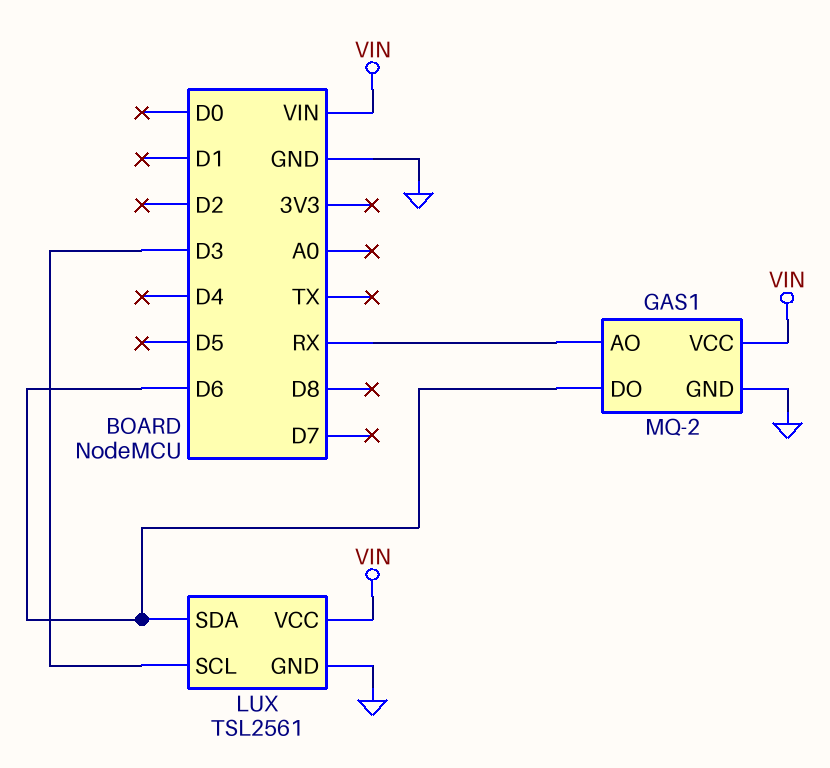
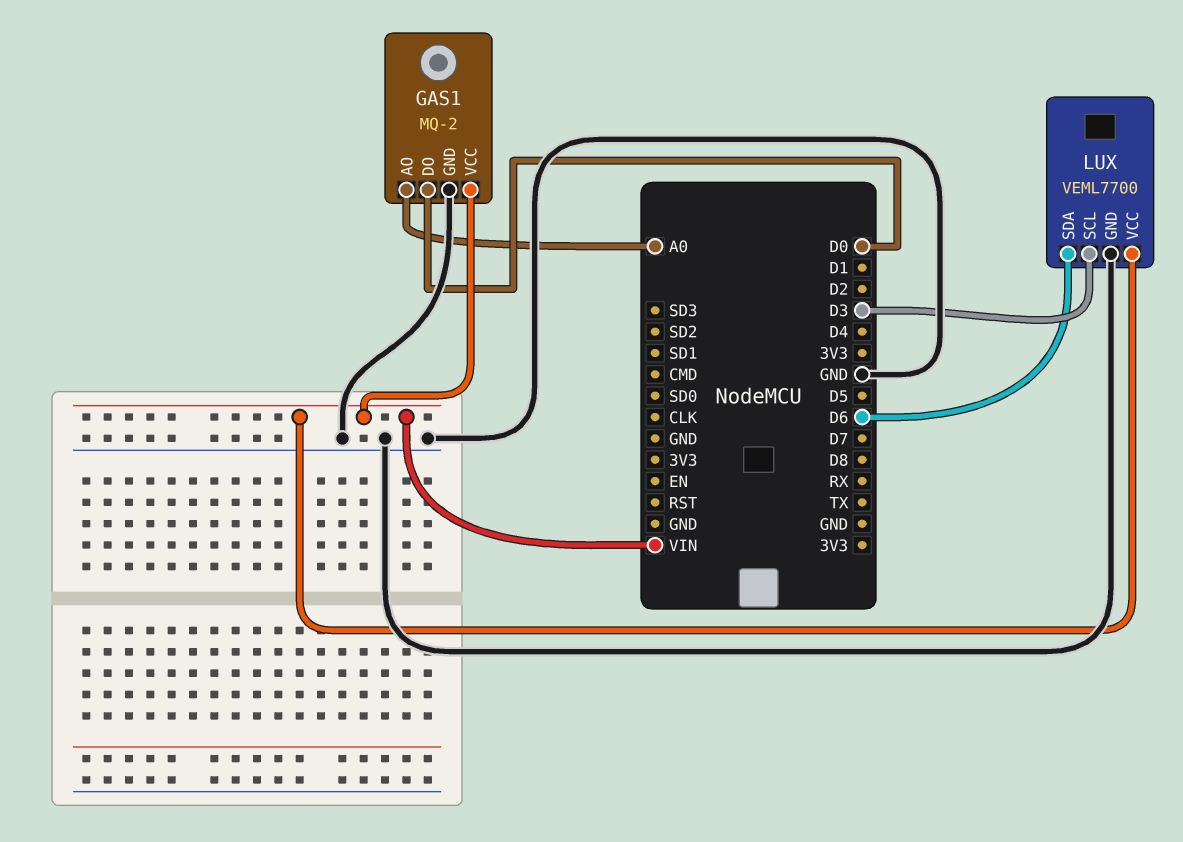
GAS1 pin AO: RX -> A0
GAS1 pin DO: D6 -> D0
LUX: TSL2561 -> VEML7700

